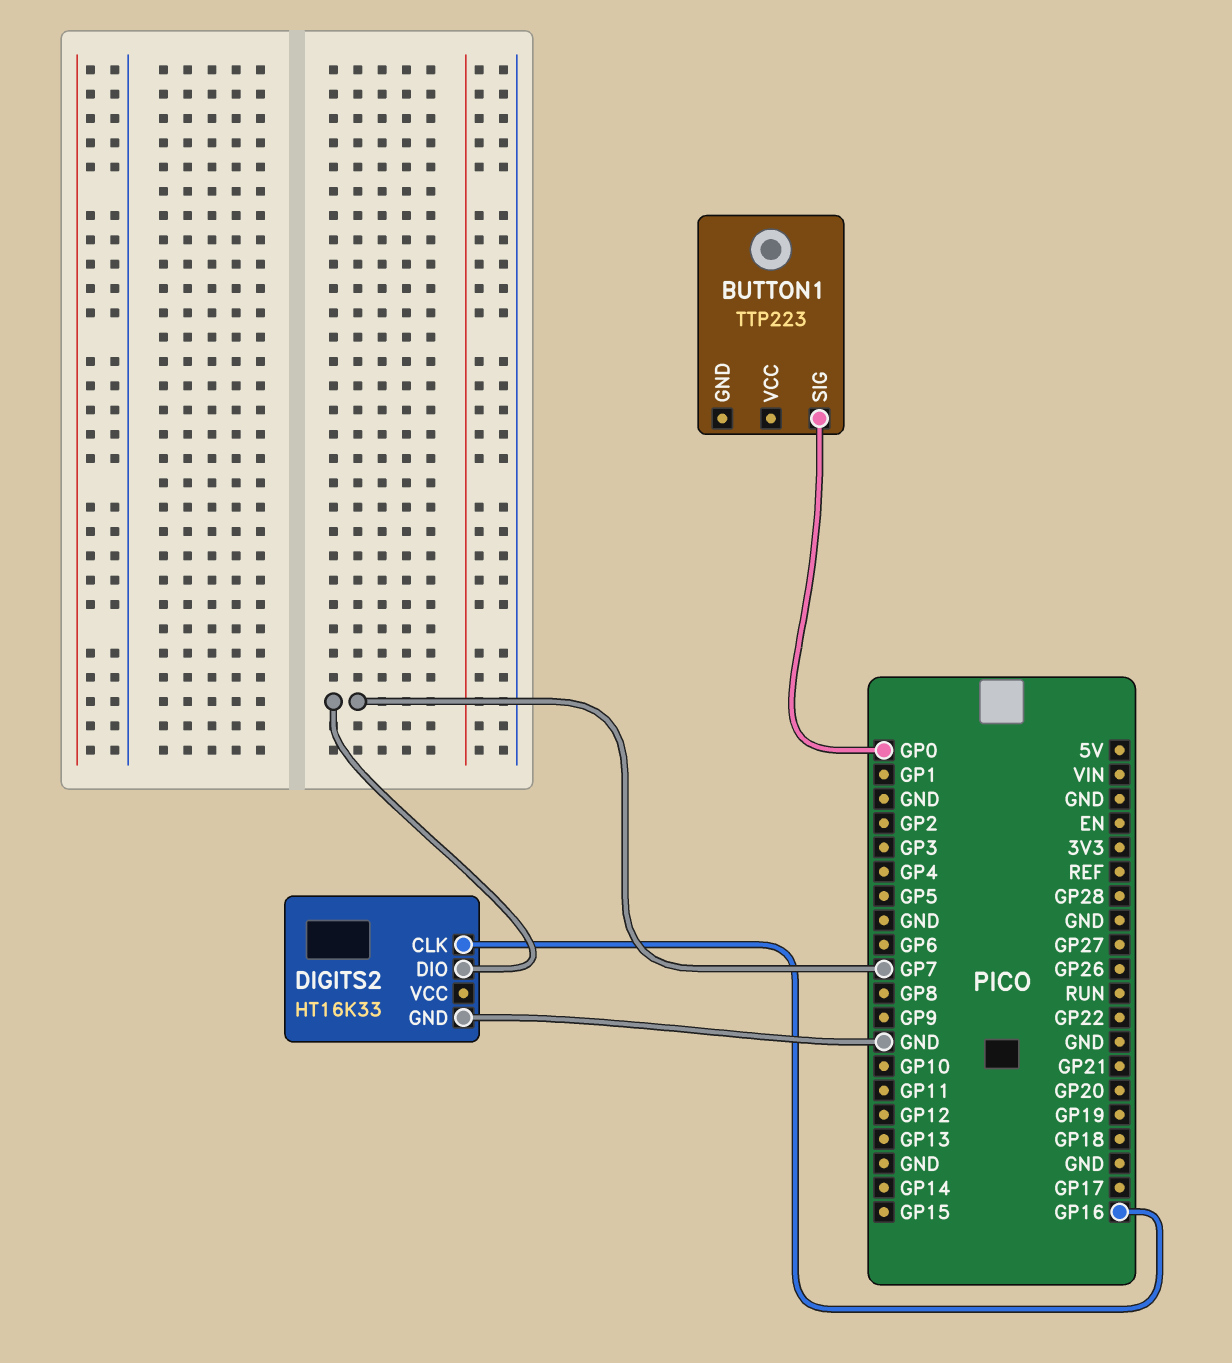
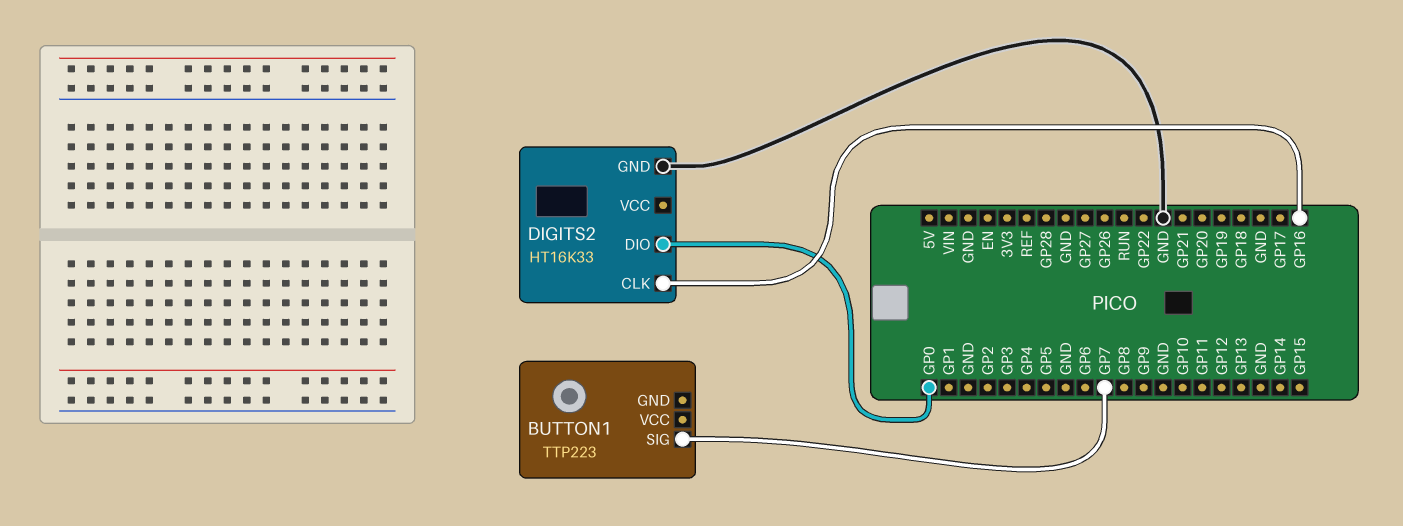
BUTTON1 pin SIG: GP0 -> GP7
DIGITS2 pin DIO: GP7 -> GP0

